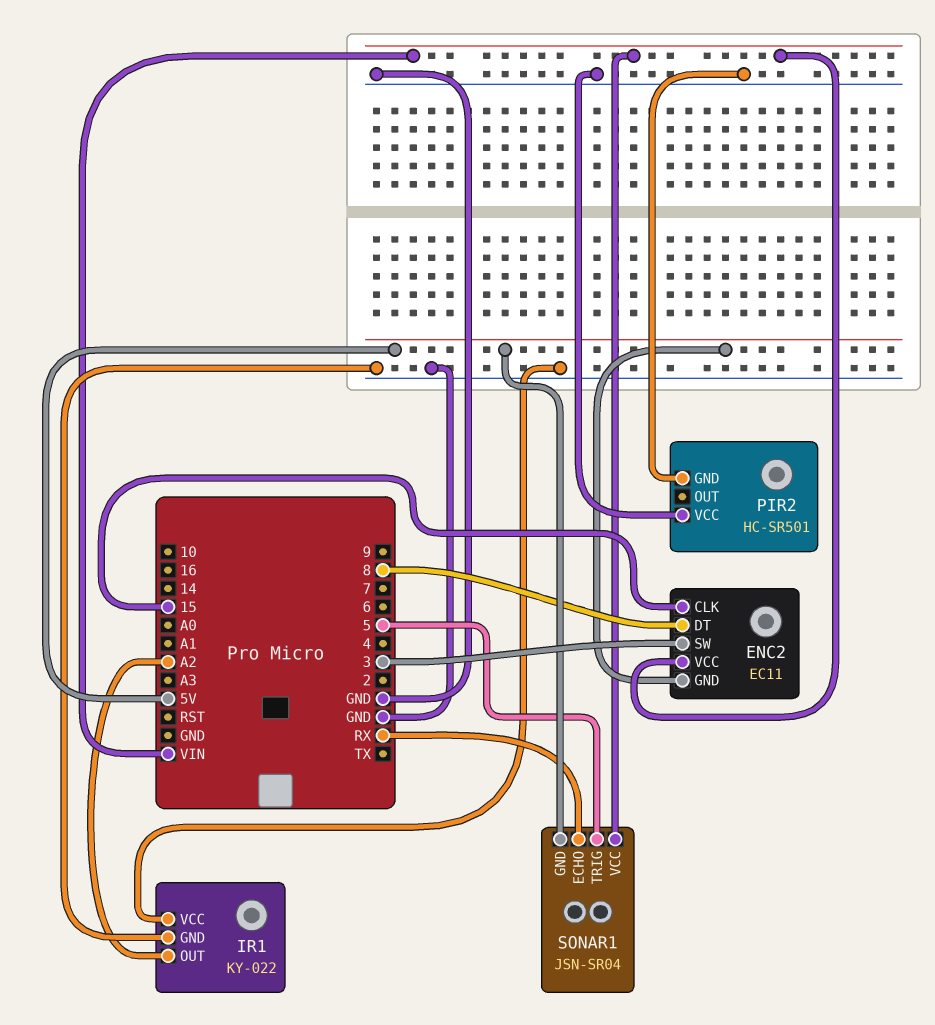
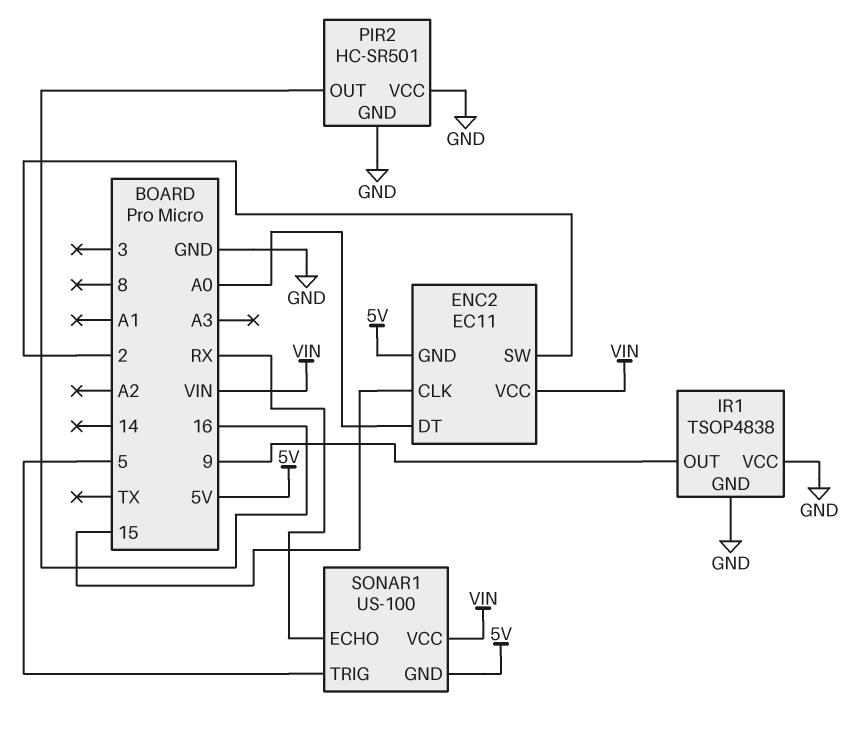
ENC2 pin DT: 8 -> A0
ENC2 pin SW: 3 -> 2
IR1: KY-022 -> TSOP4838
IR1 pin OUT: A2 -> 9
PIR2 pin OUT: none -> 16
SONAR1: JSN-SR04 -> US-100

